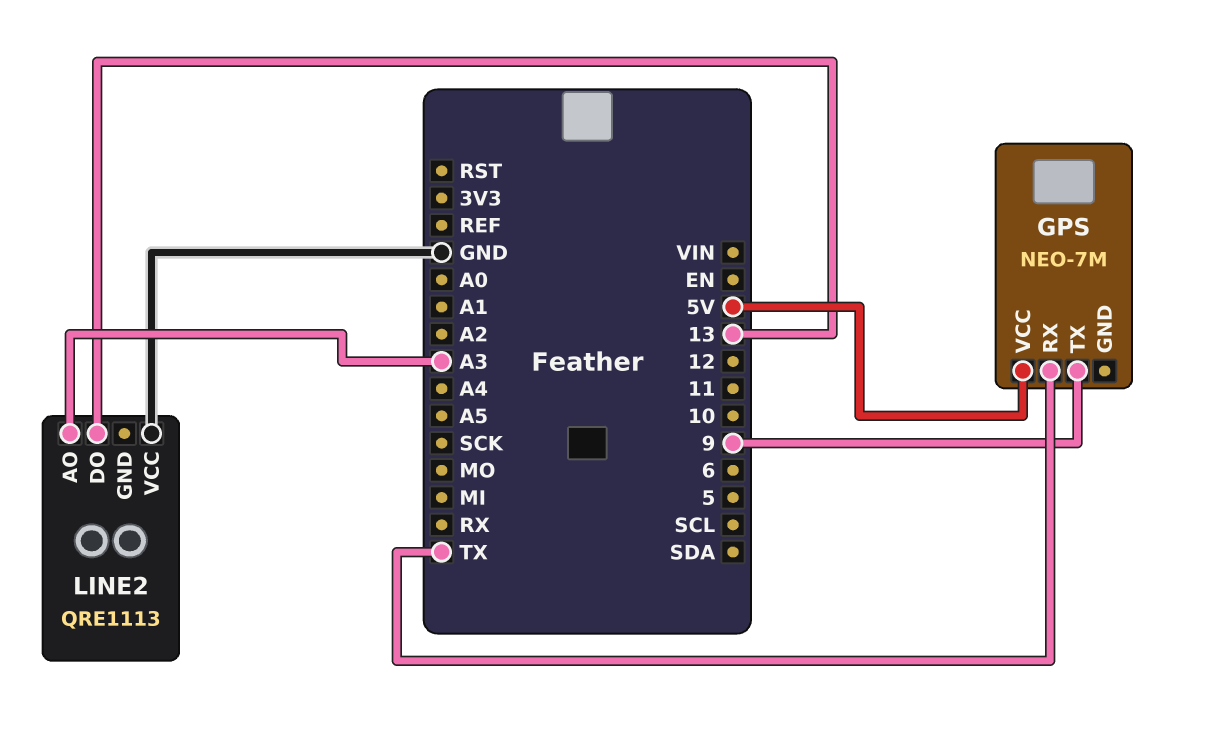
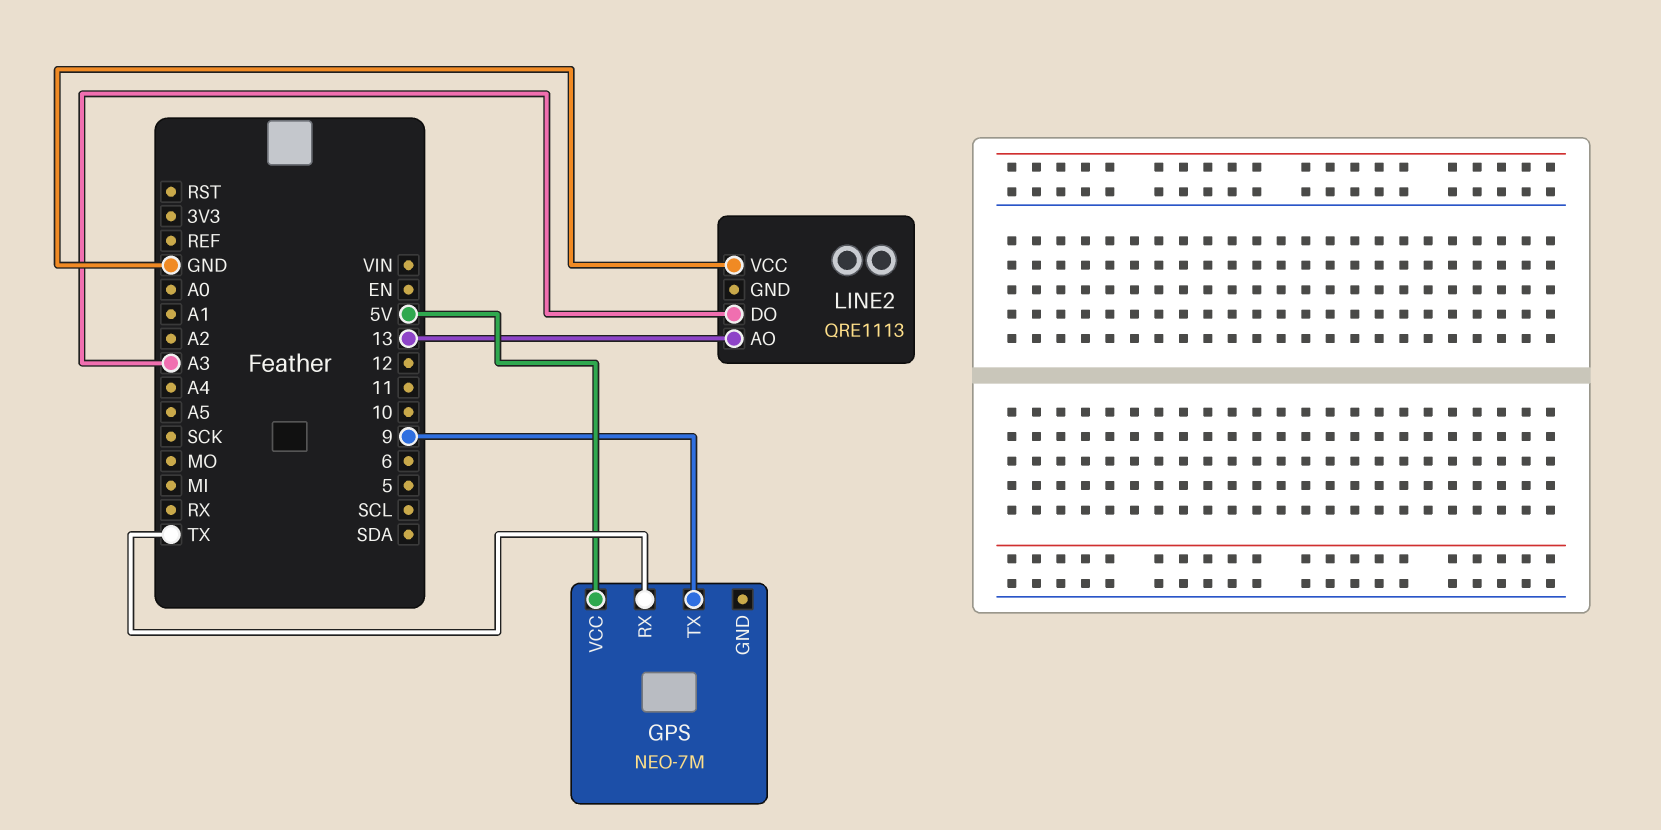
LINE2 pin AO: A3 -> 13
LINE2 pin DO: 13 -> A3

